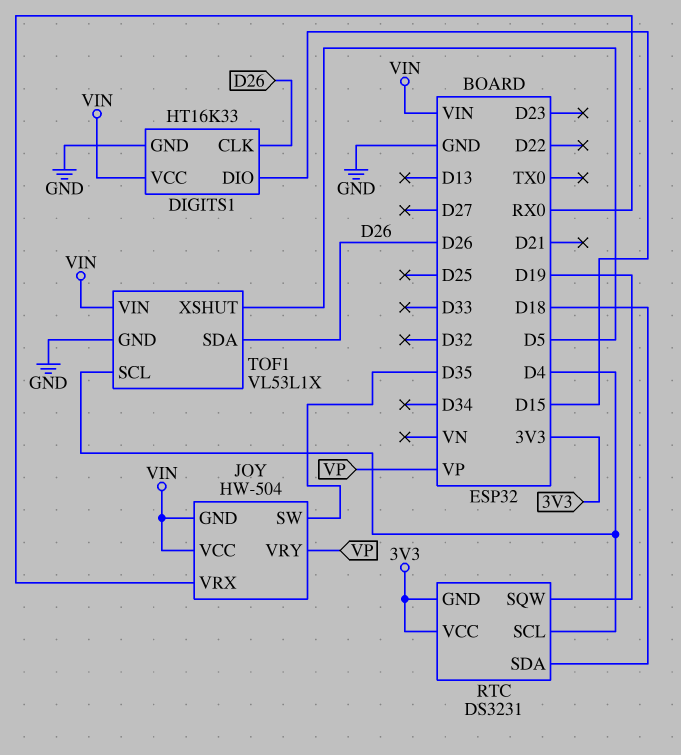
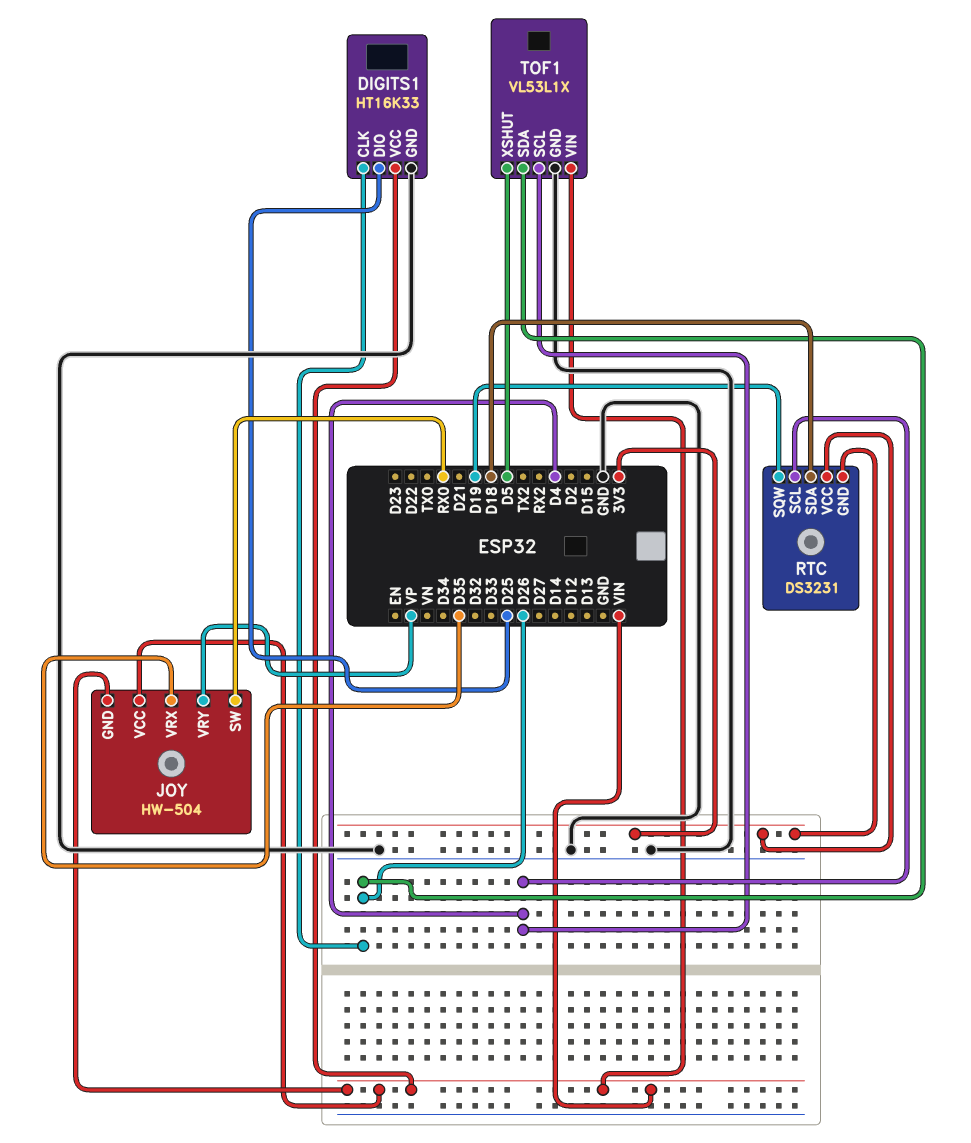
DIGITS1 pin DIO: D15 -> D25
JOY pin SW: D35 -> RX0
JOY pin VRX: RX0 -> D35

